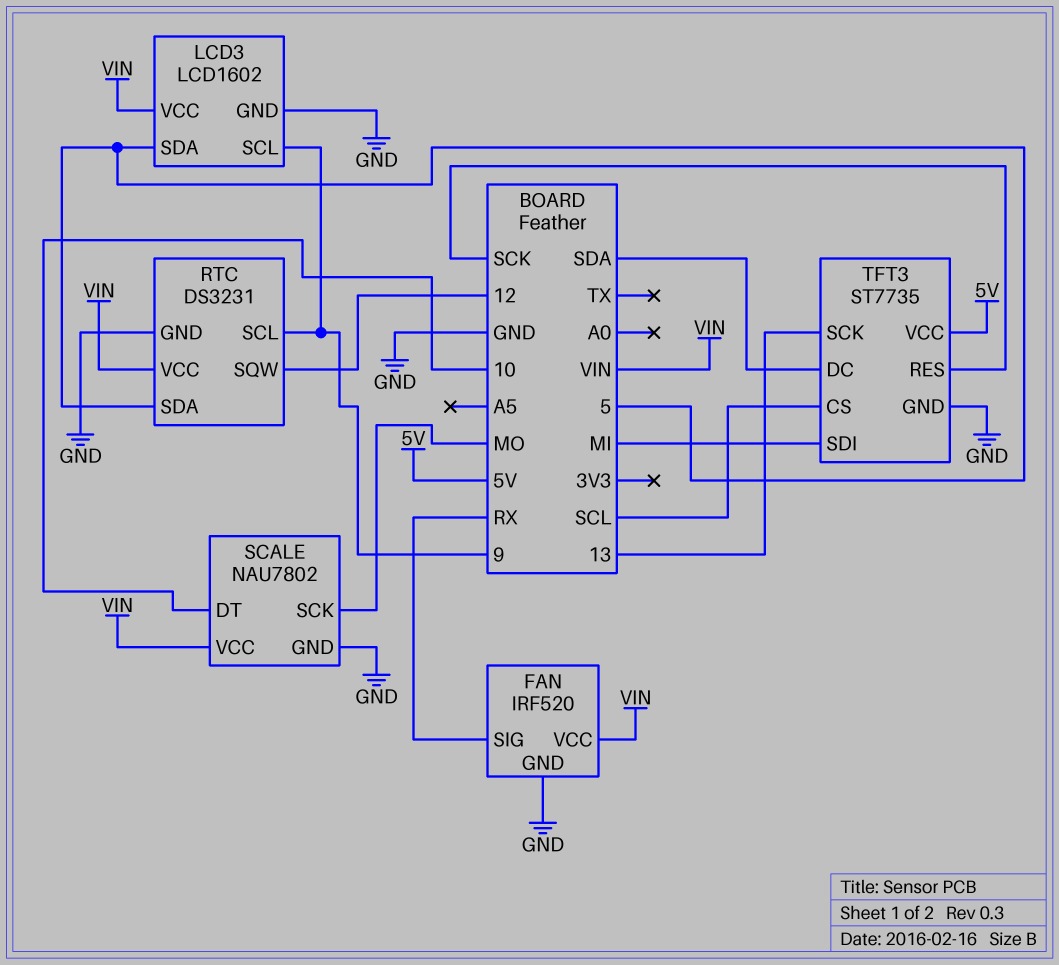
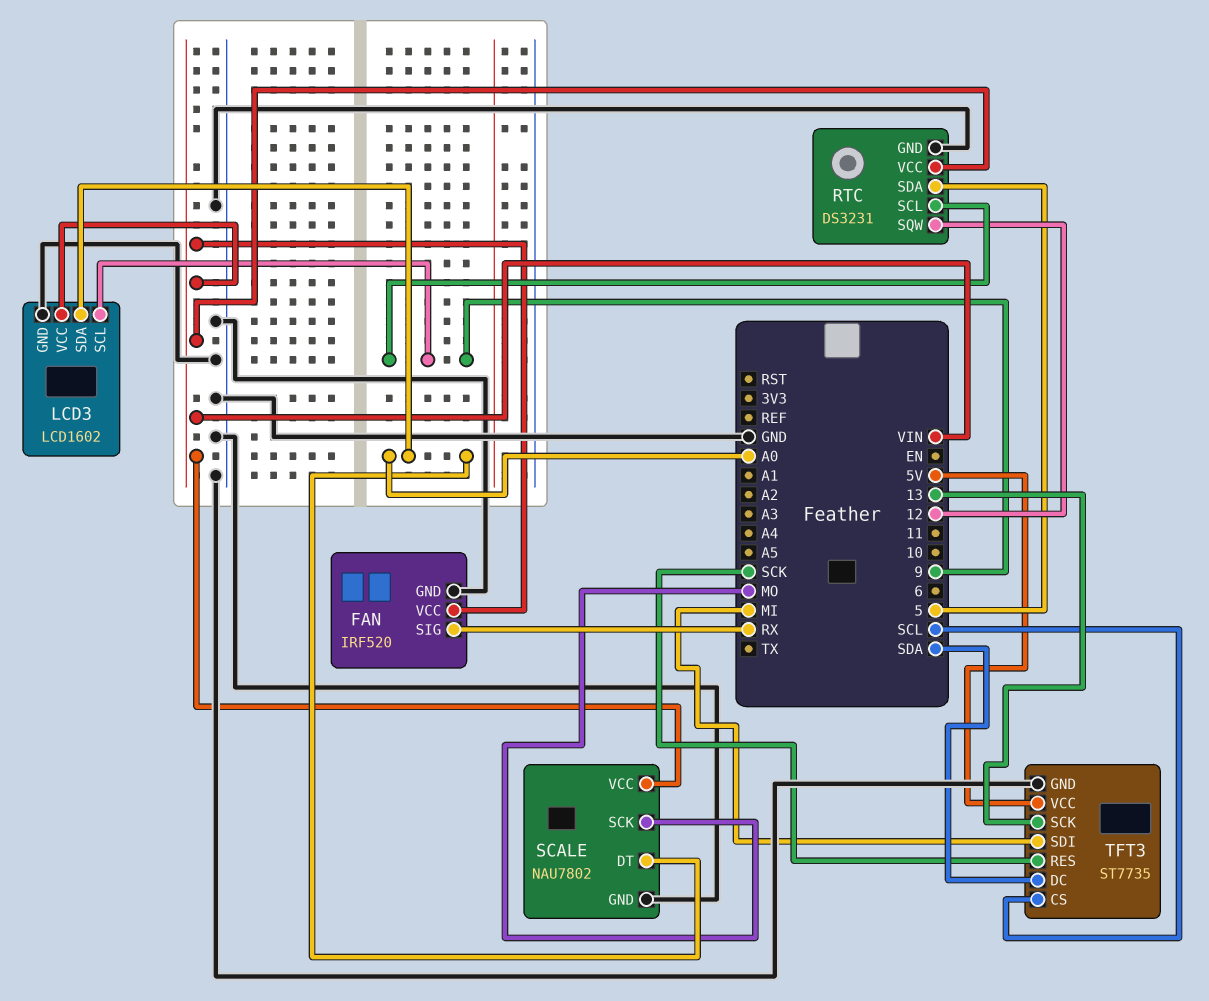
LCD3 pin SDA: 5 -> A0
SCALE pin DT: 10 -> A0

